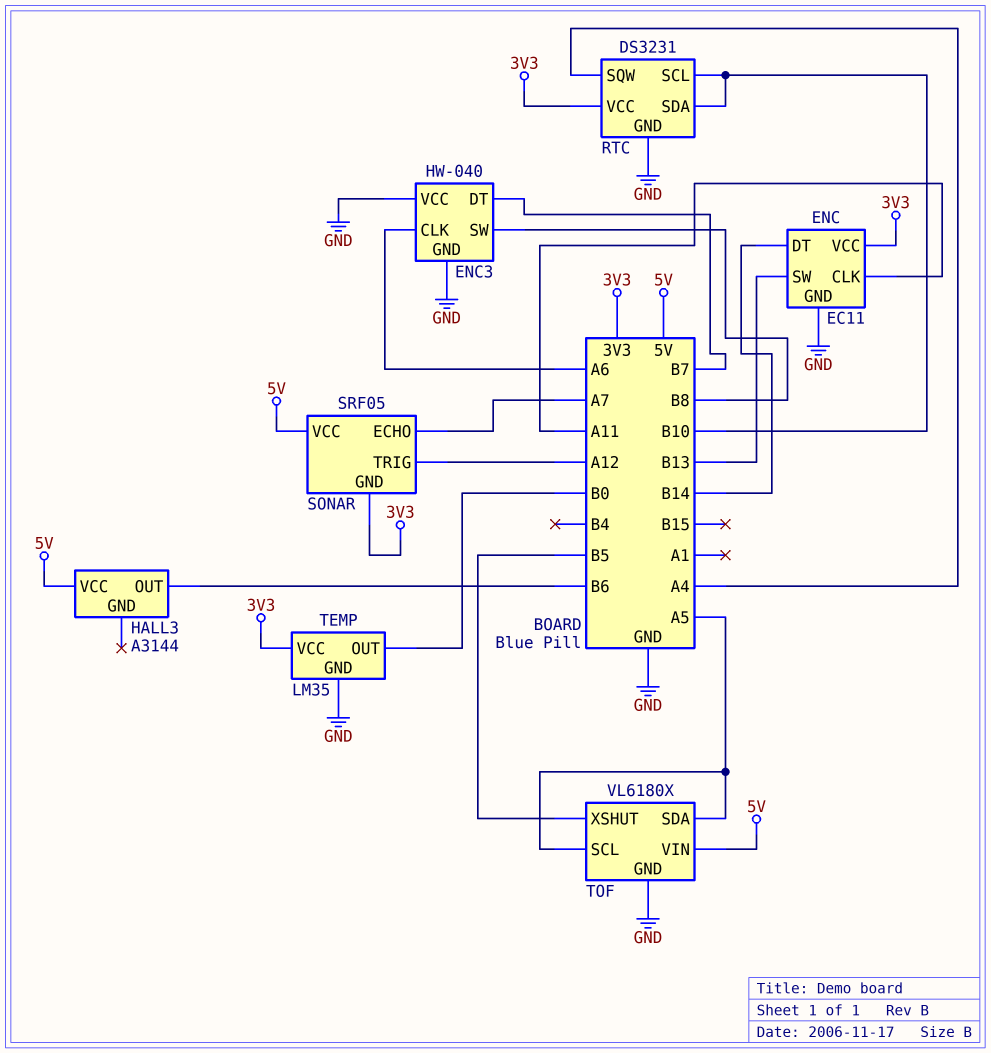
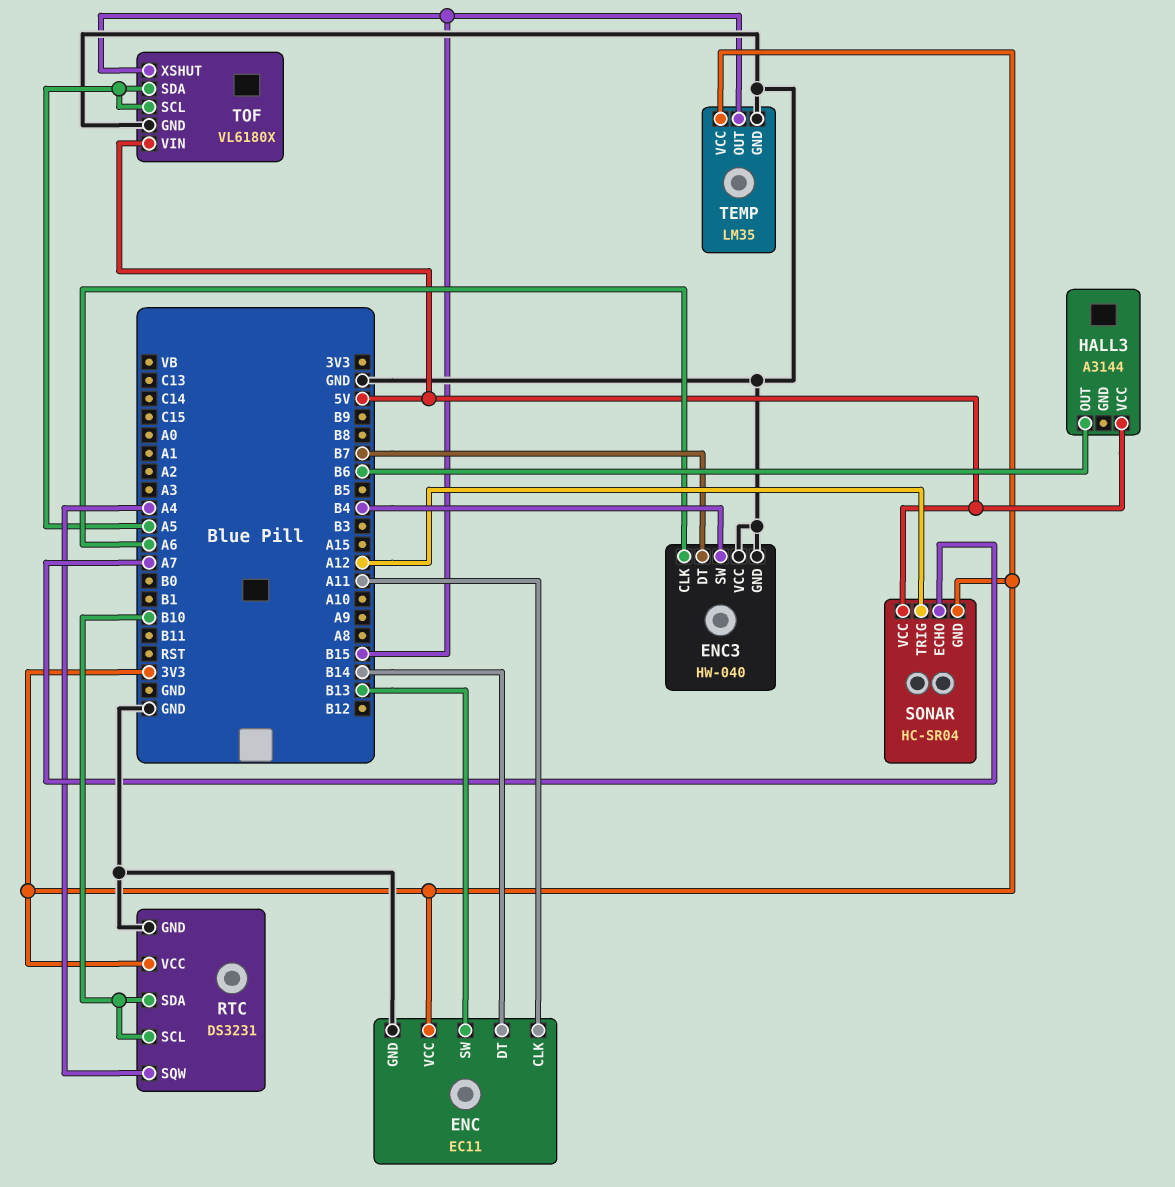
ENC3 pin SW: B8 -> B4
SONAR: SRF05 -> HC-SR04
TEMP pin OUT: B0 -> B15
TOF pin XSHUT: B5 -> B15

